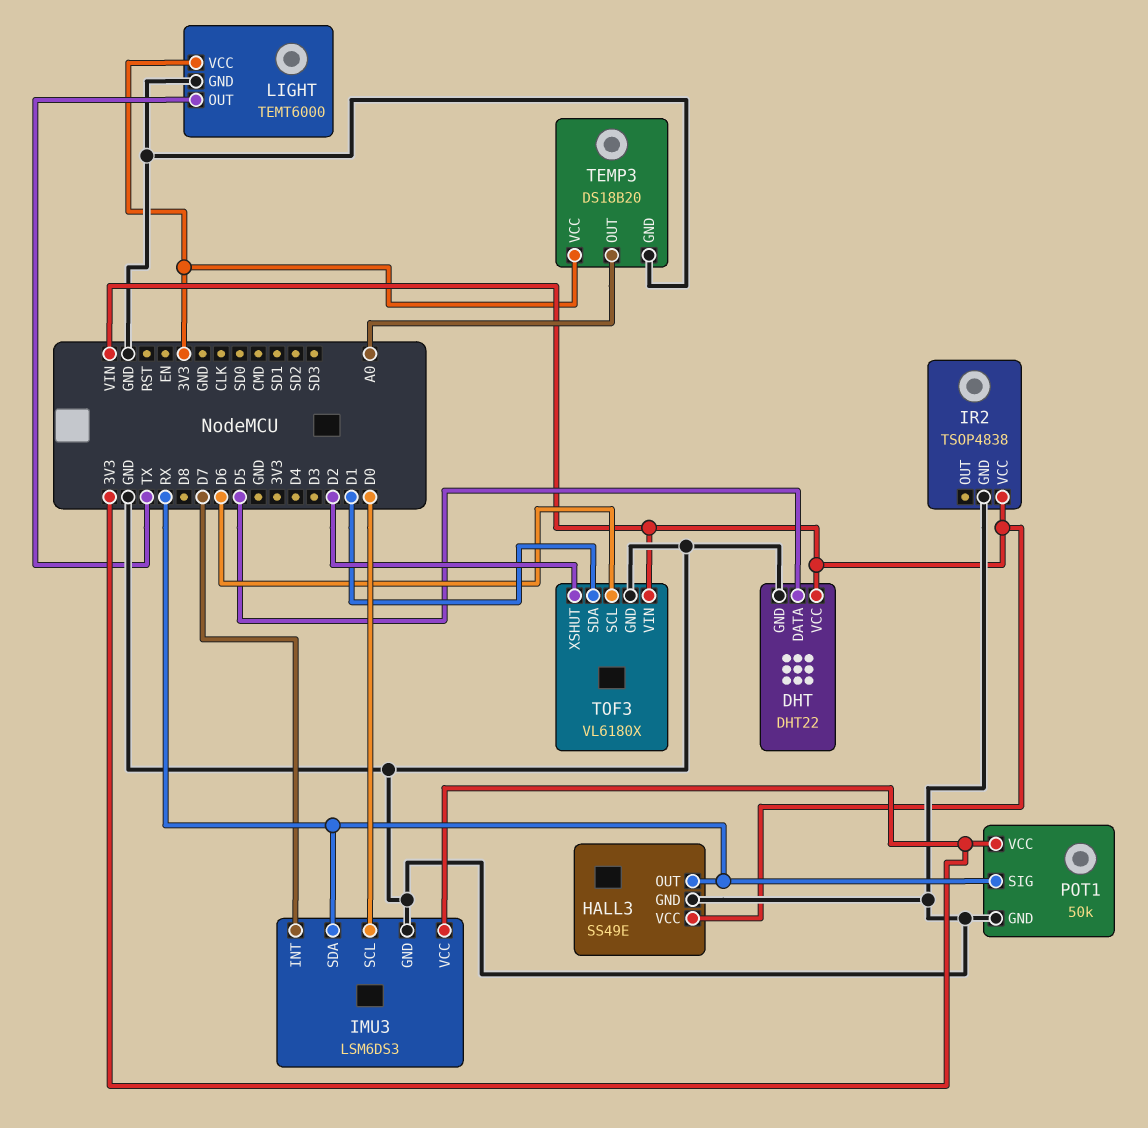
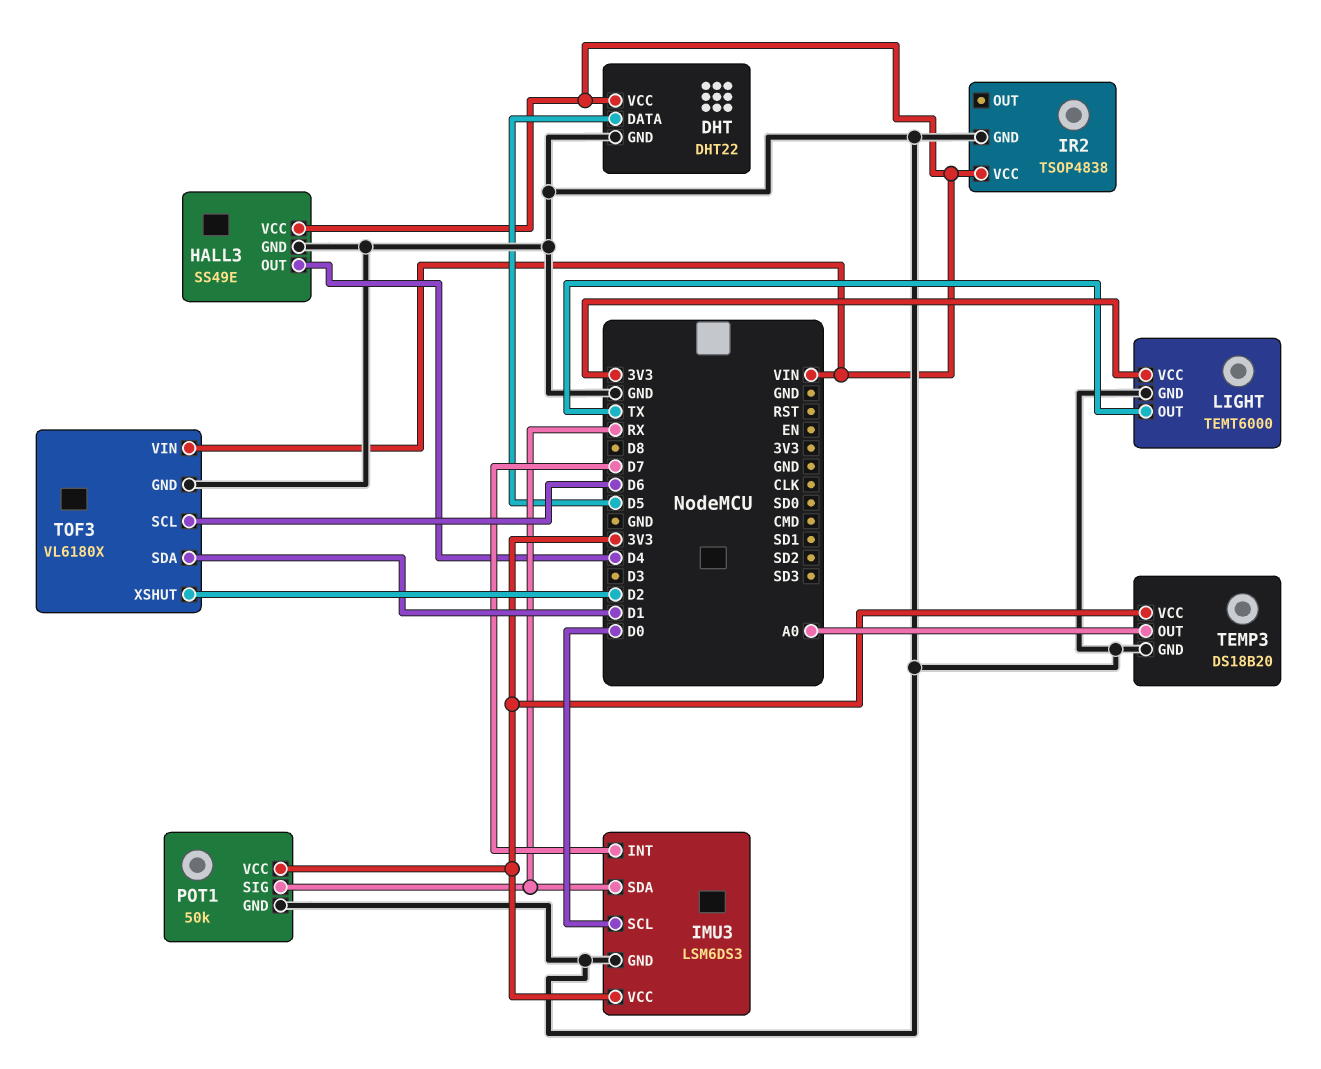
HALL3 pin OUT: RX -> D4

